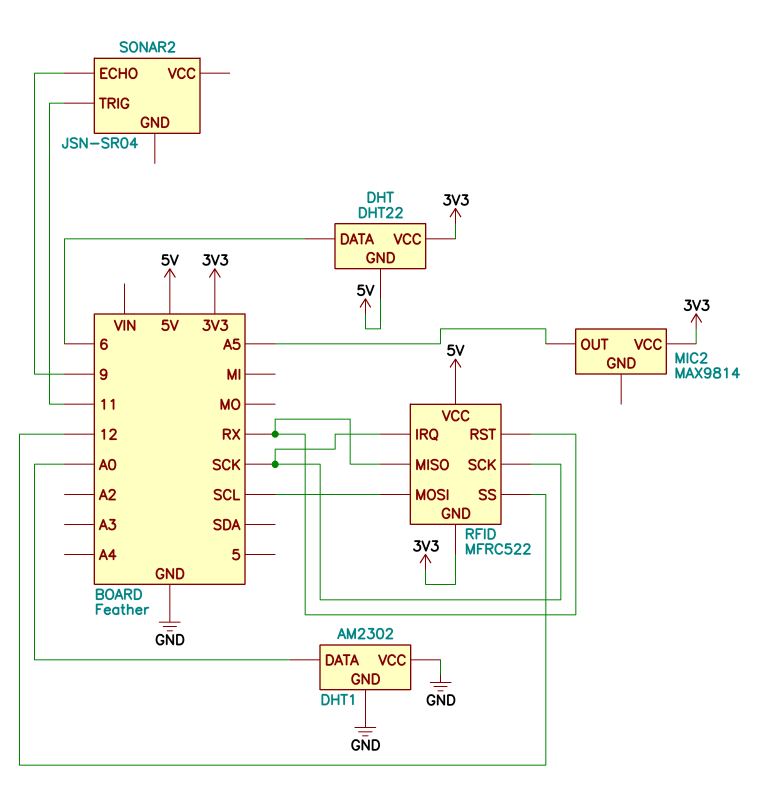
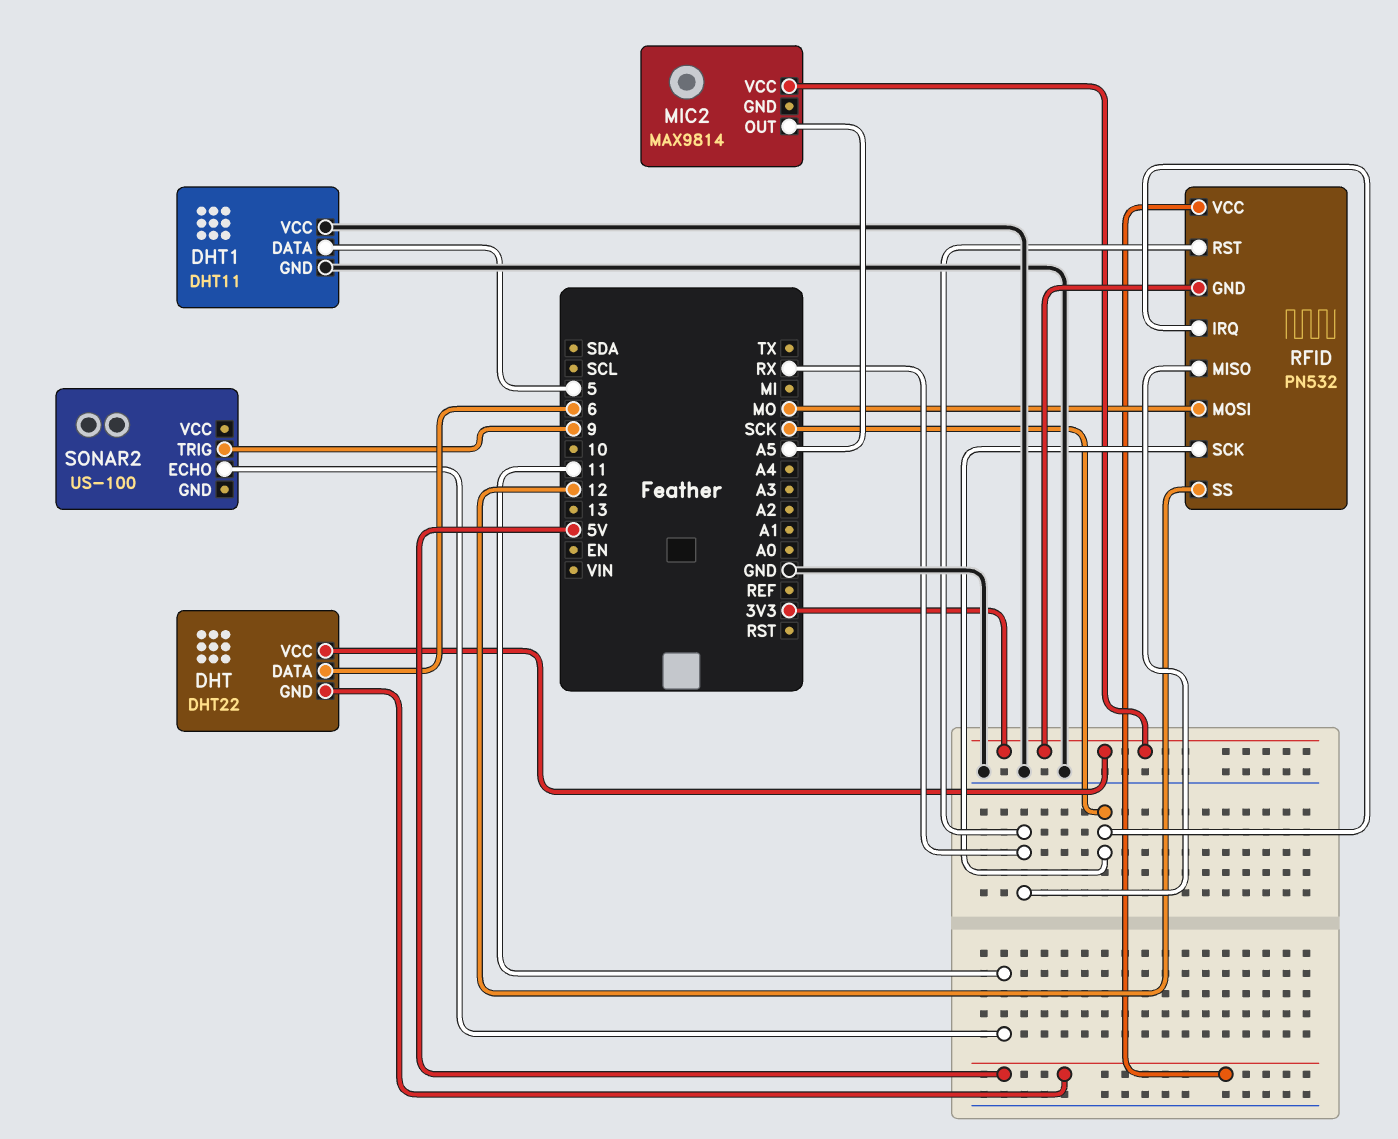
DHT1: AM2302 -> DHT11
DHT1 pin DATA: A0 -> 5
RFID: MFRC522 -> PN532
RFID pin MOSI: SCL -> MO
SONAR2: JSN-SR04 -> US-100
SONAR2 pin ECHO: 9 -> 11
SONAR2 pin TRIG: 11 -> 9

